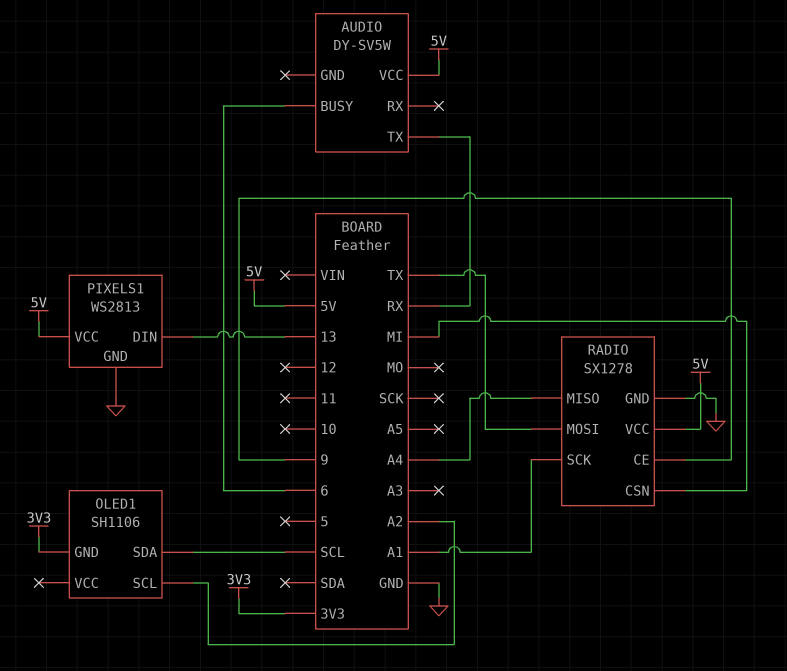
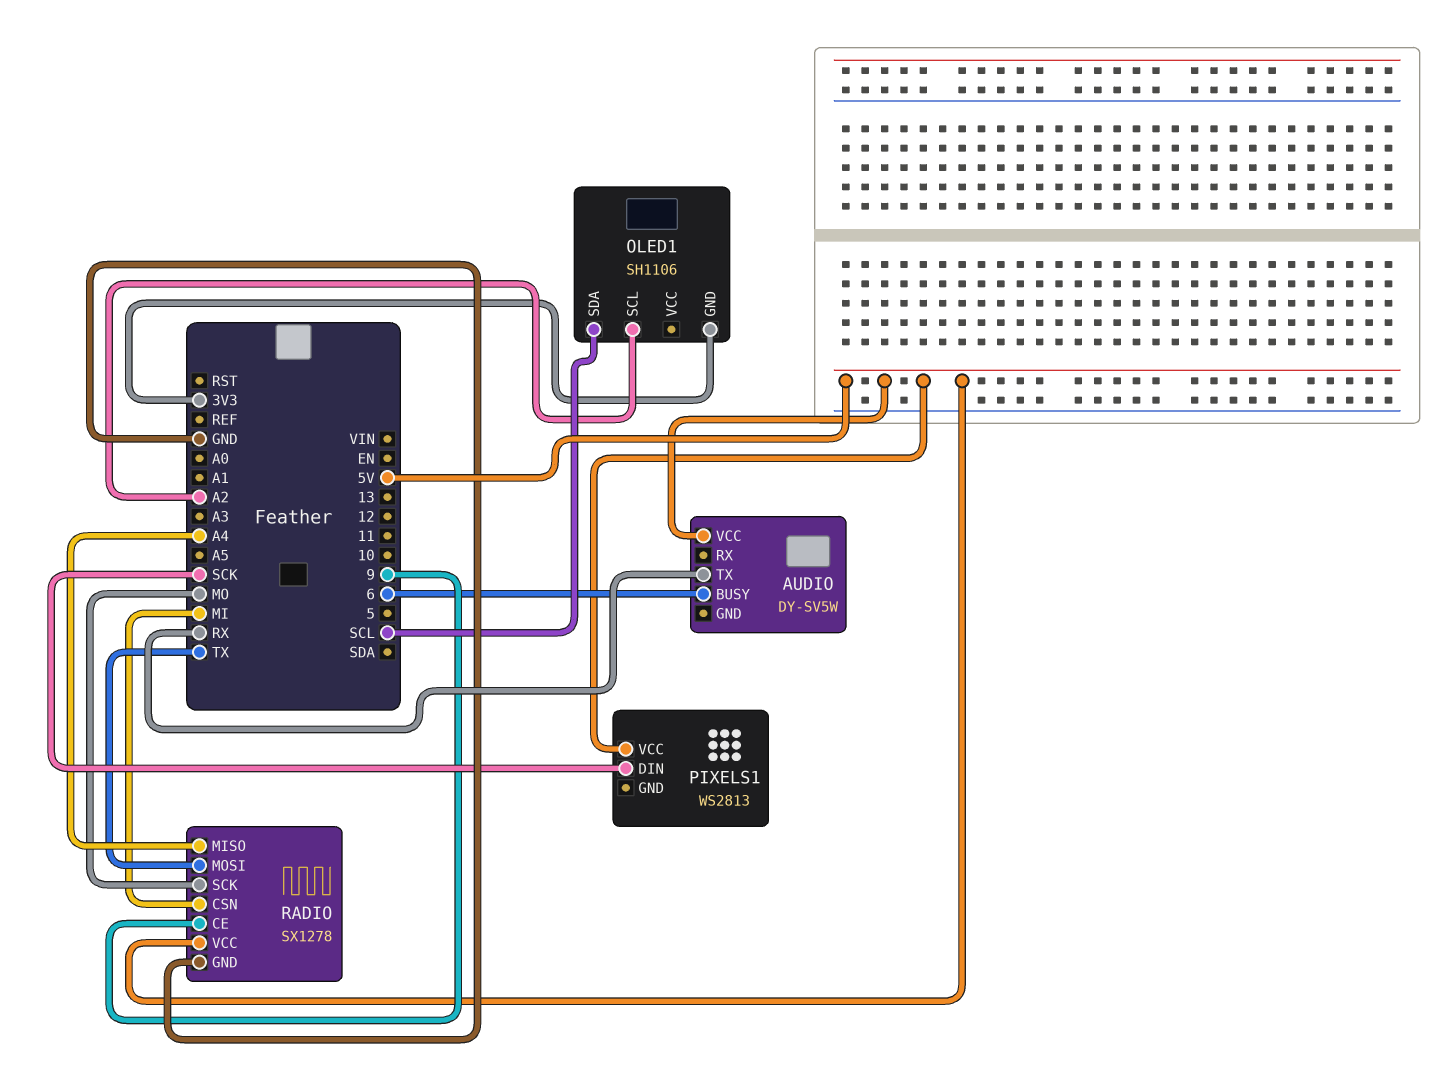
PIXELS1 pin DIN: 13 -> SCK
PIXELS1 pin GND: GND -> none
RADIO pin SCK: A1 -> MO

